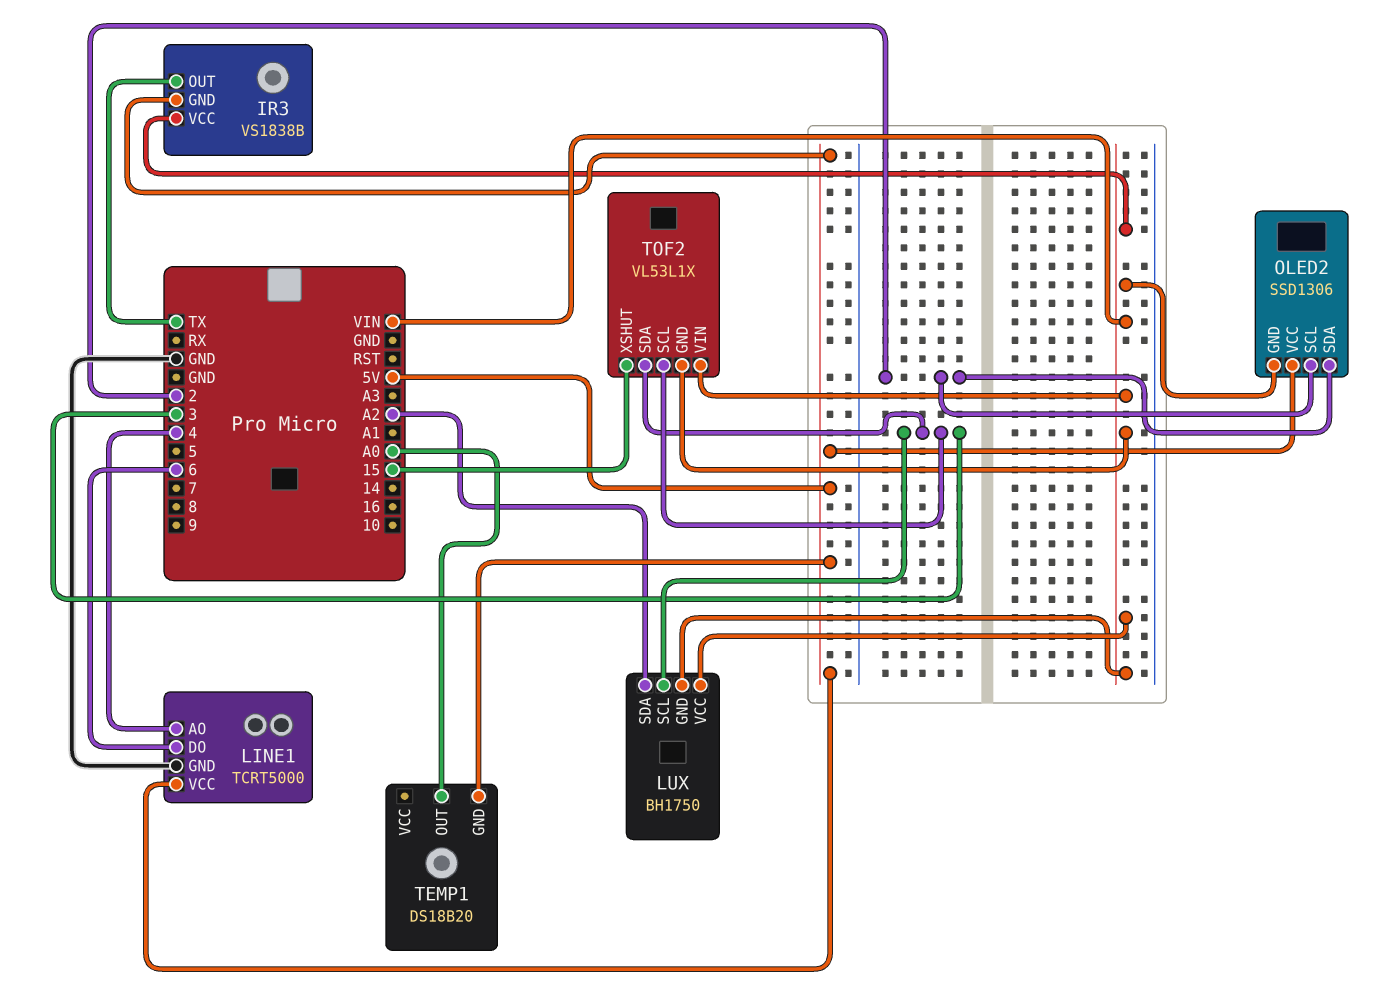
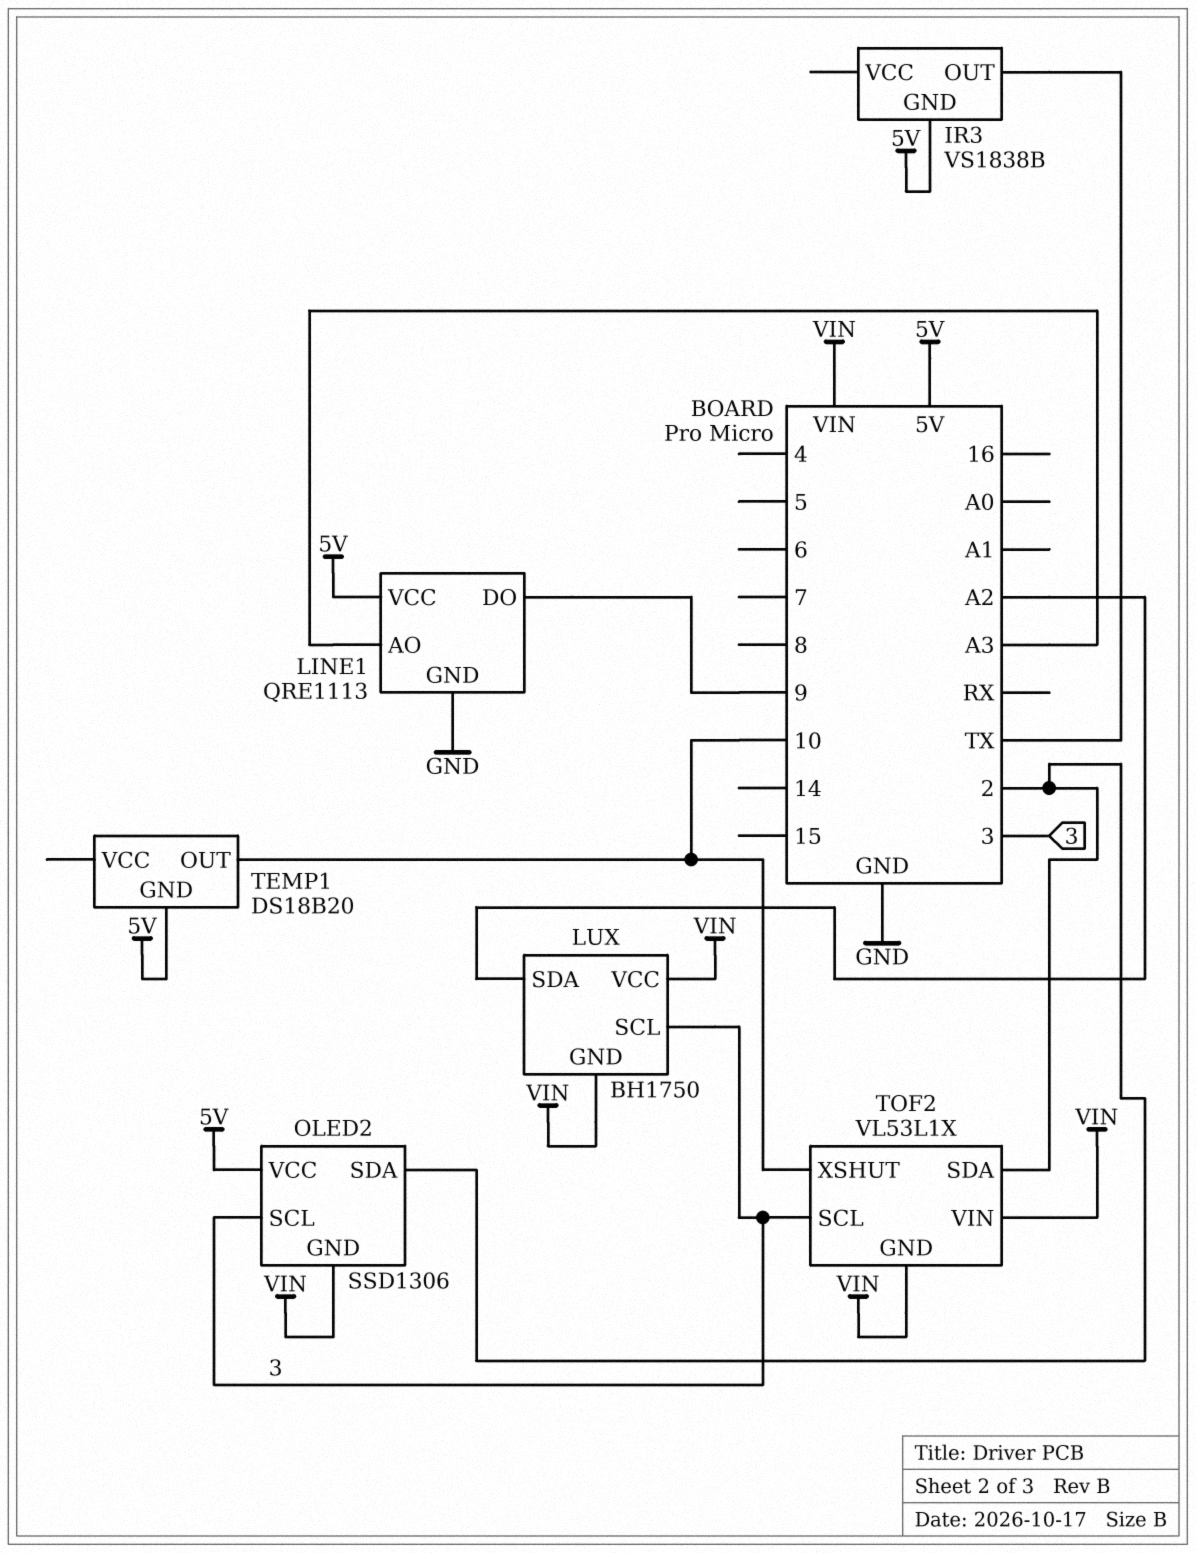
IR3 pin VCC: VIN -> none
LINE1: TCRT5000 -> QRE1113
LINE1 pin AO: 4 -> A3
LINE1 pin DO: 6 -> 9
OLED2 pin SCL: 2 -> 3
TEMP1 pin OUT: A0 -> 10
TOF2 pin SDA: 3 -> 2
TOF2 pin XSHUT: 15 -> 10

